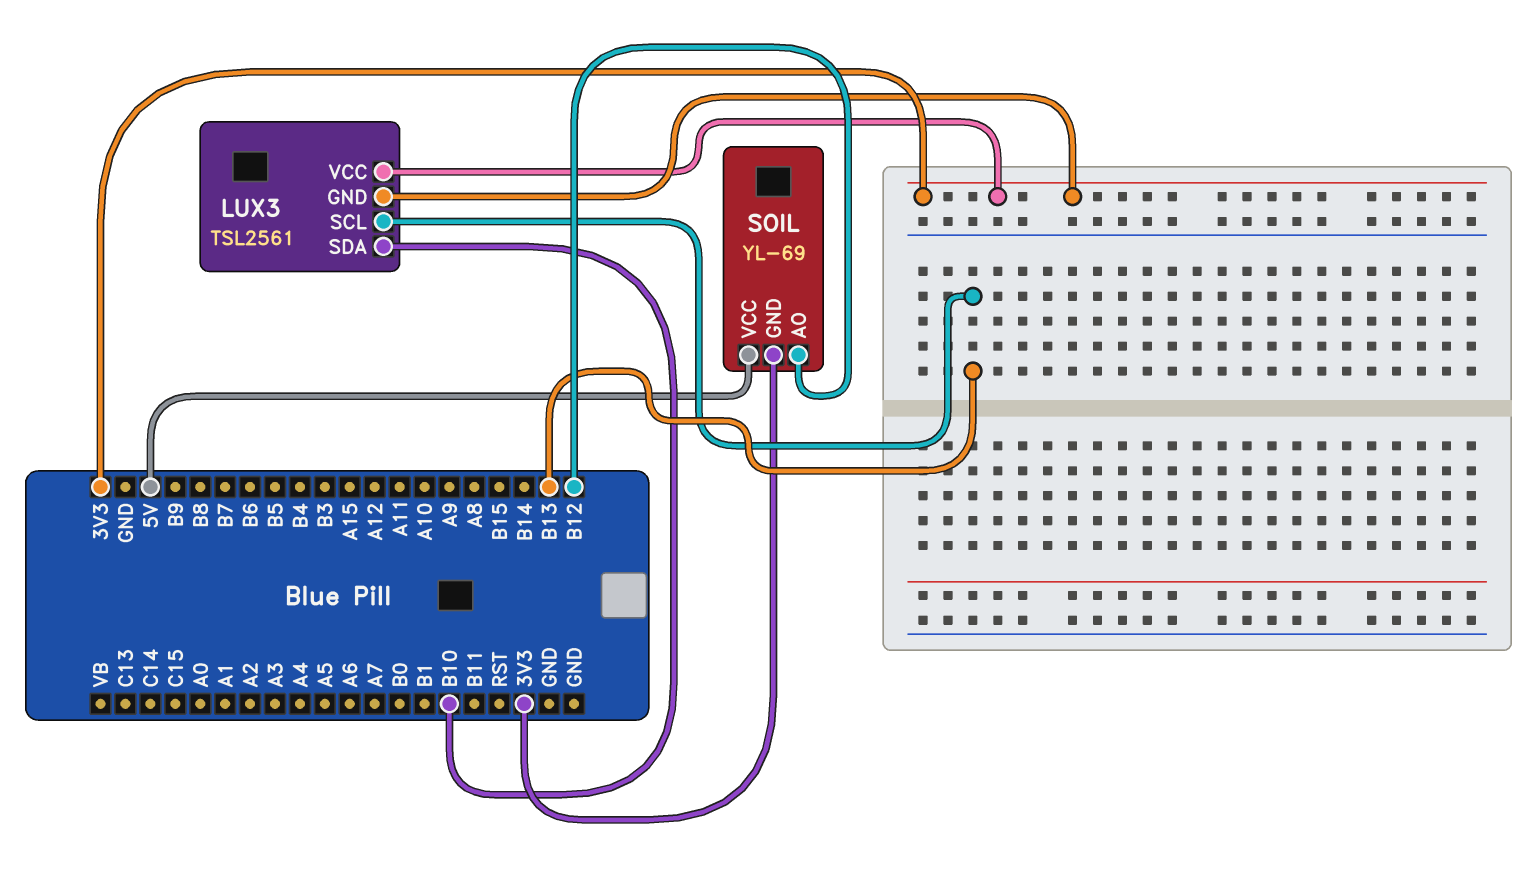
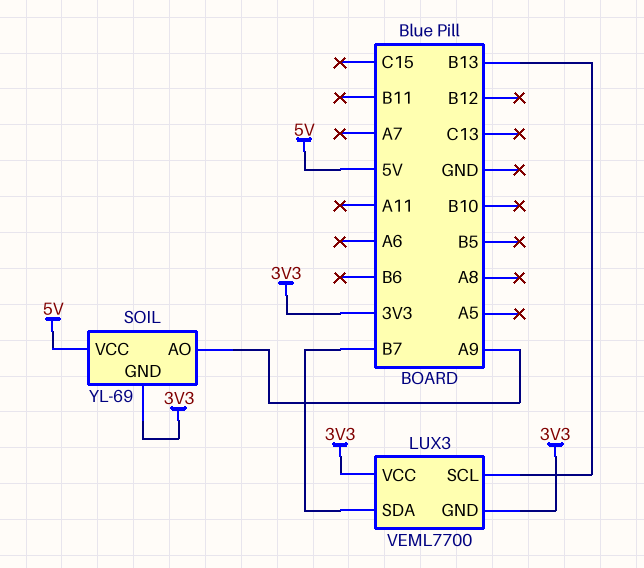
LUX3: TSL2561 -> VEML7700
LUX3 pin SDA: B10 -> B7
SOIL pin AO: B12 -> A9

